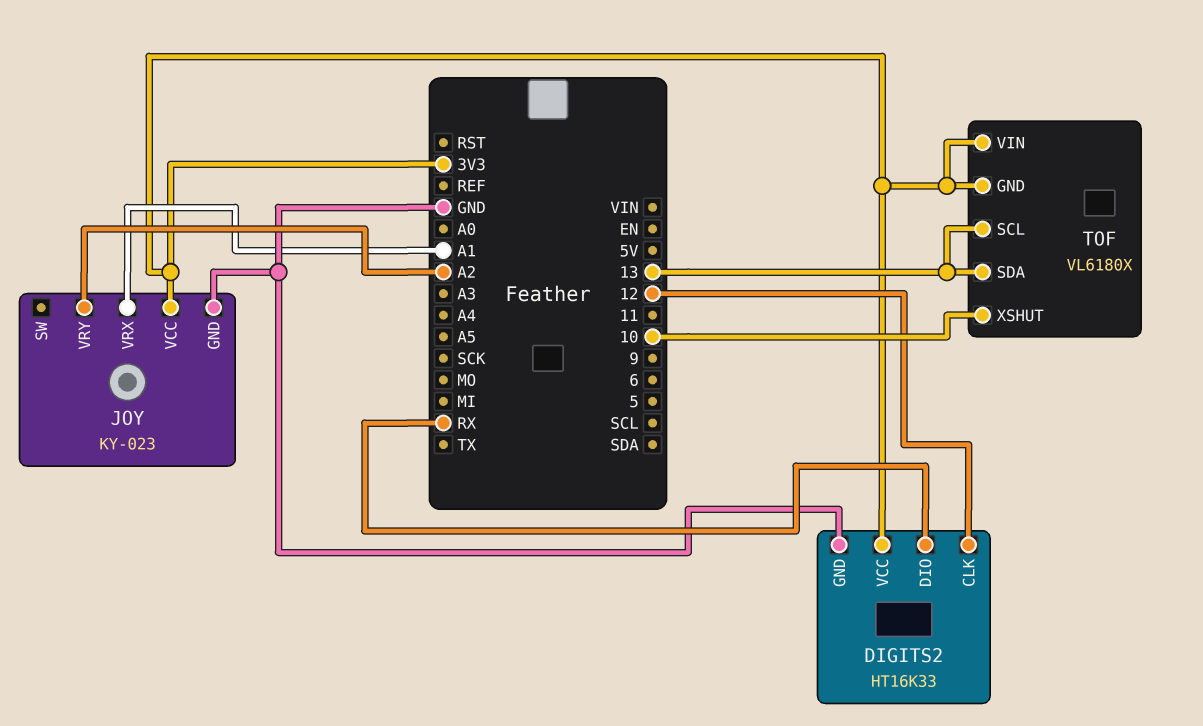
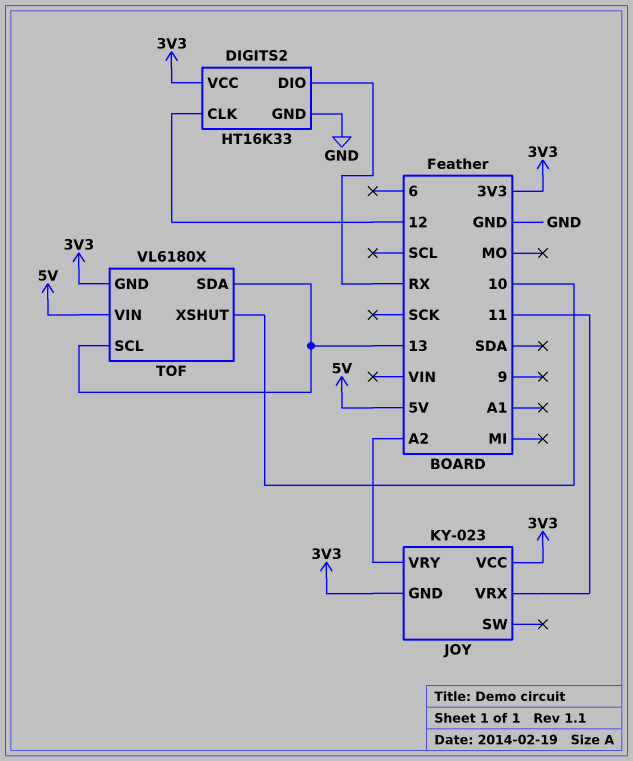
JOY pin GND: GND -> 3V3
JOY pin VRX: A1 -> 11
TOF pin VIN: 3V3 -> 5V

